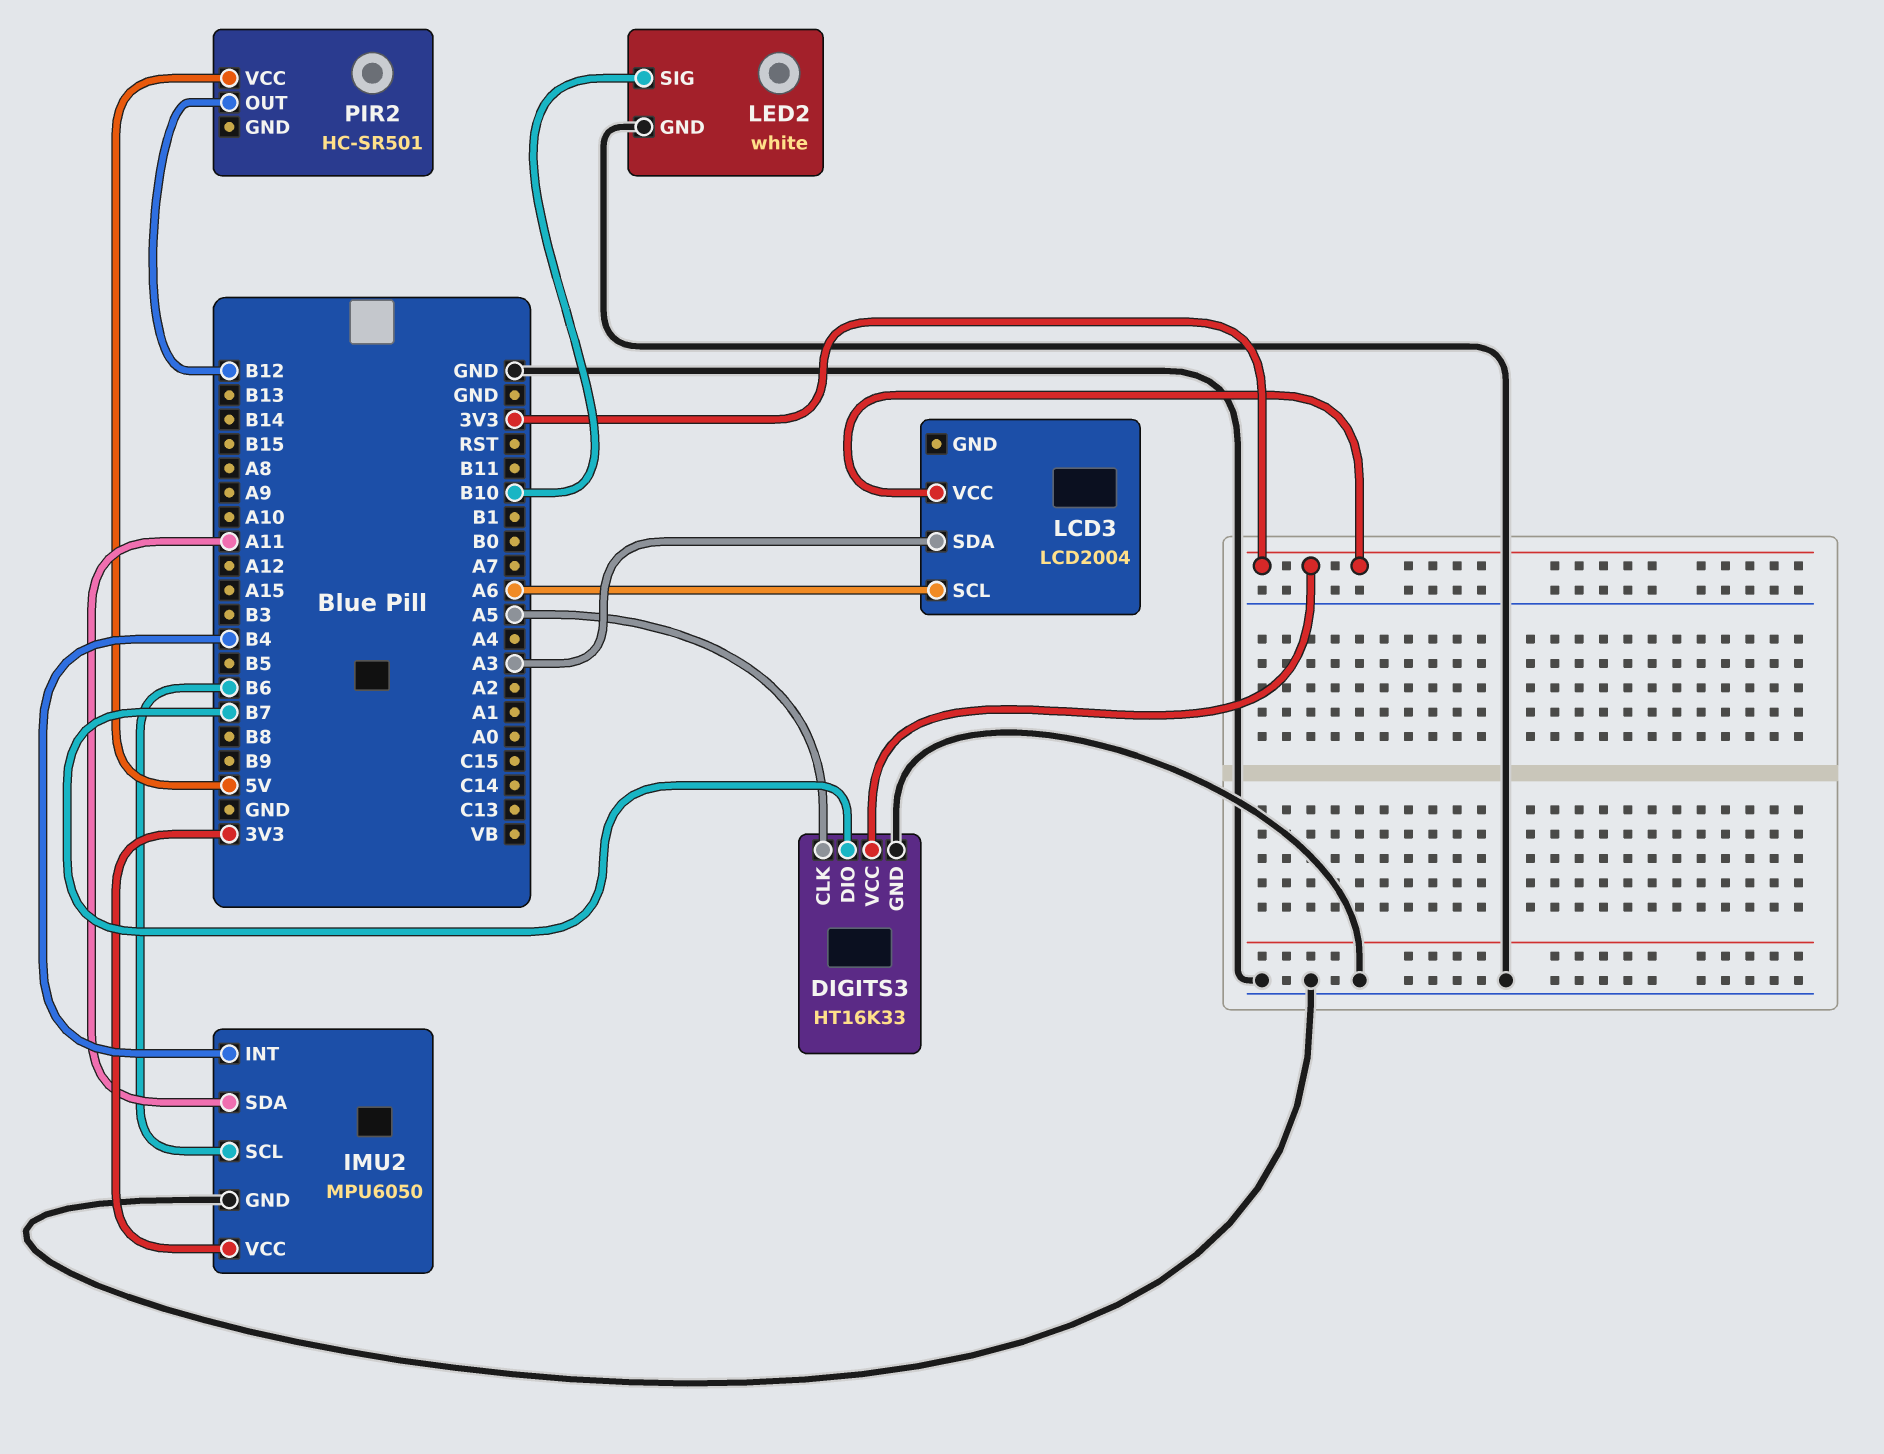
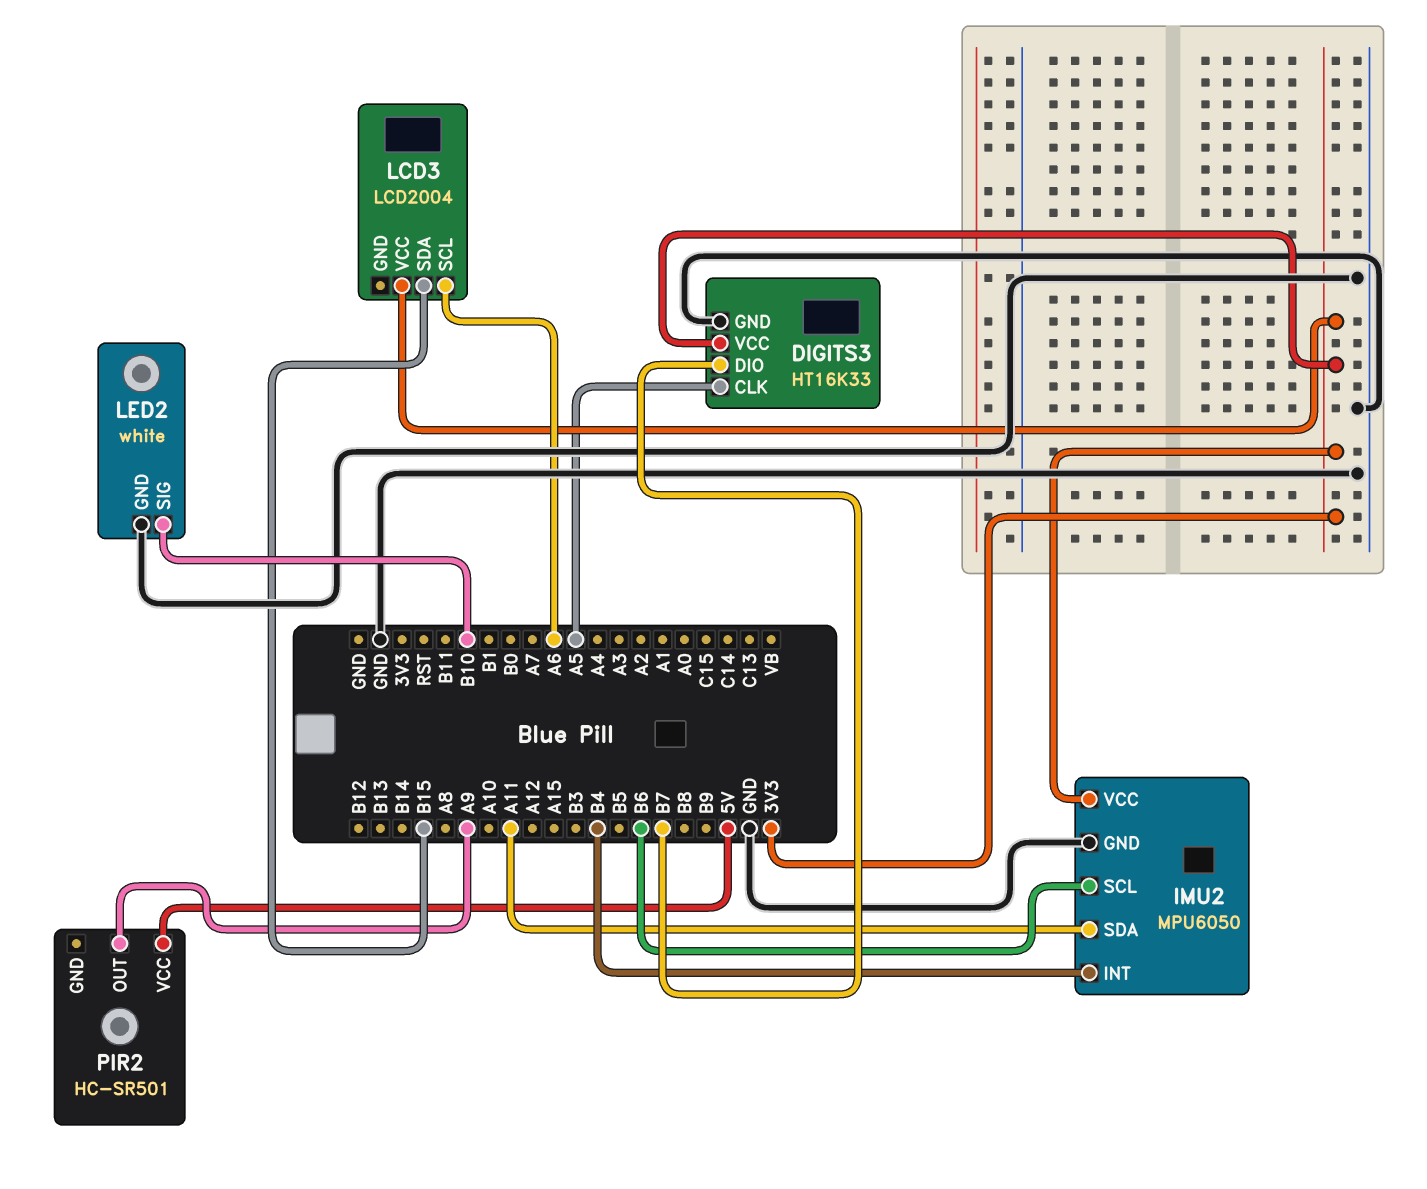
LCD3 pin SDA: A3 -> B15
PIR2 pin OUT: B12 -> A9

